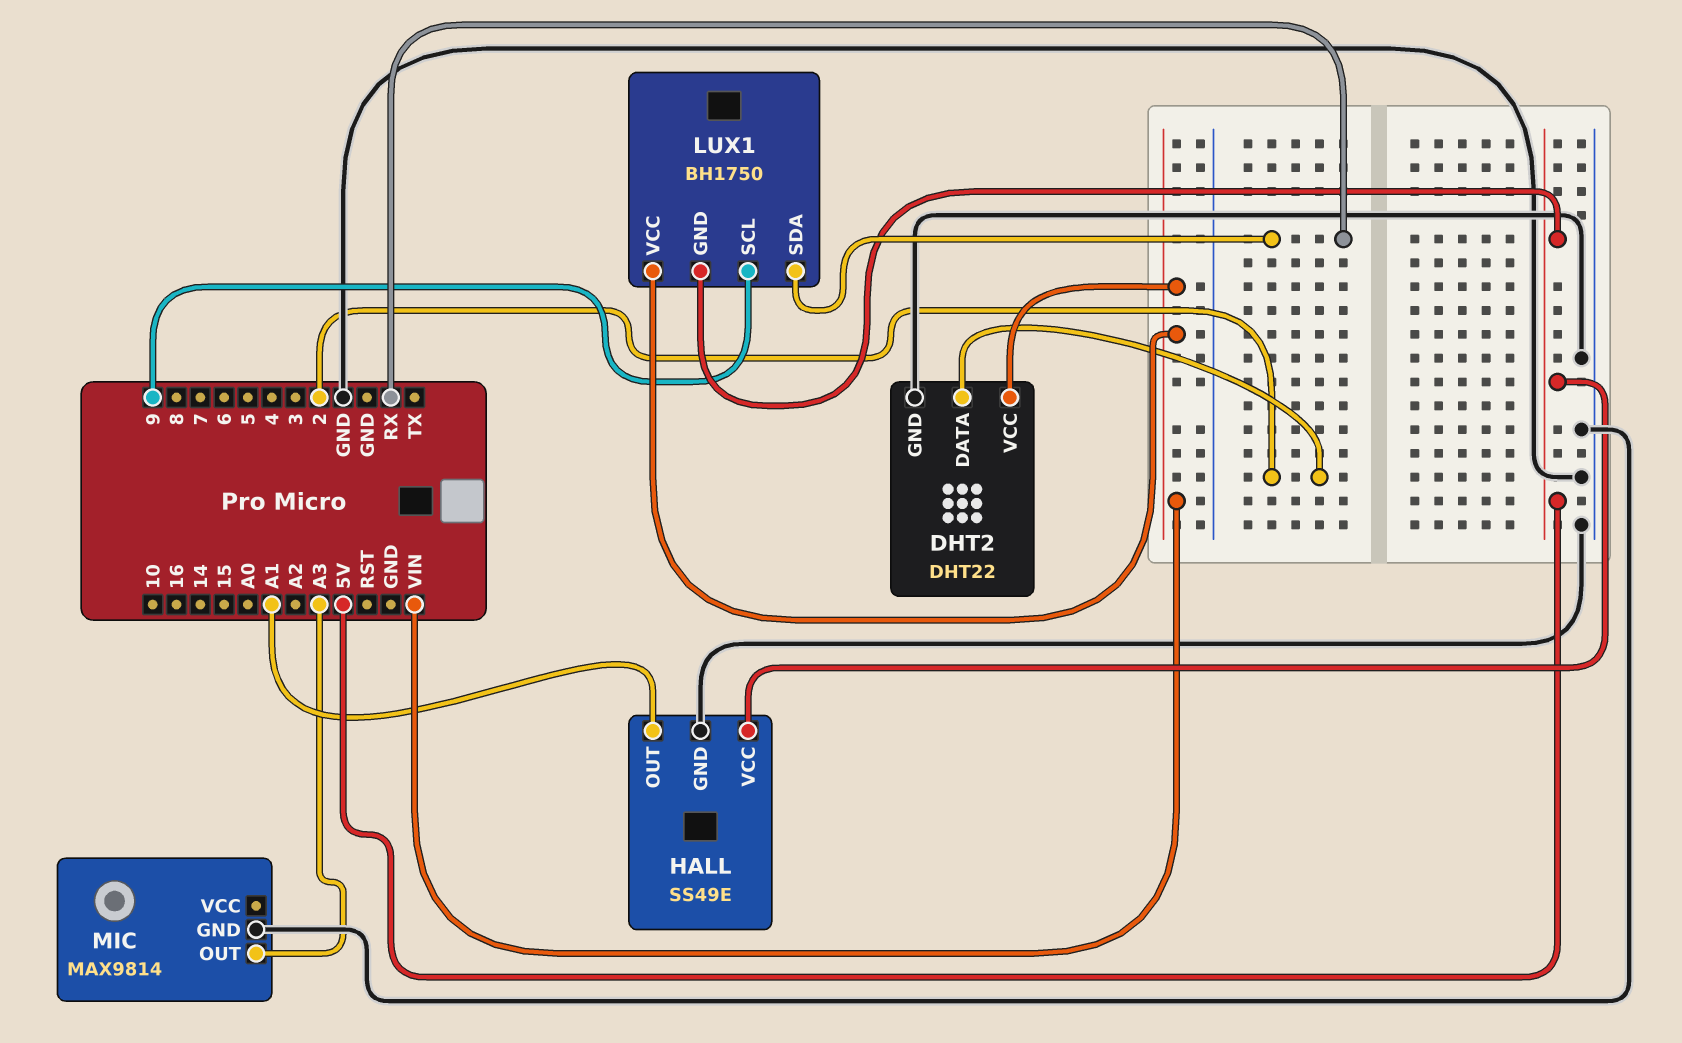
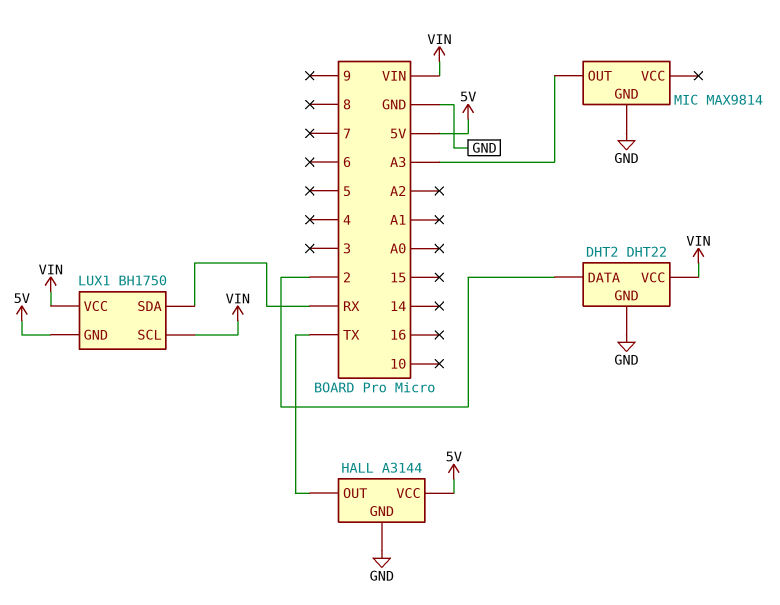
HALL: SS49E -> A3144
HALL pin OUT: A1 -> TX
LUX1 pin SCL: 9 -> VIN

